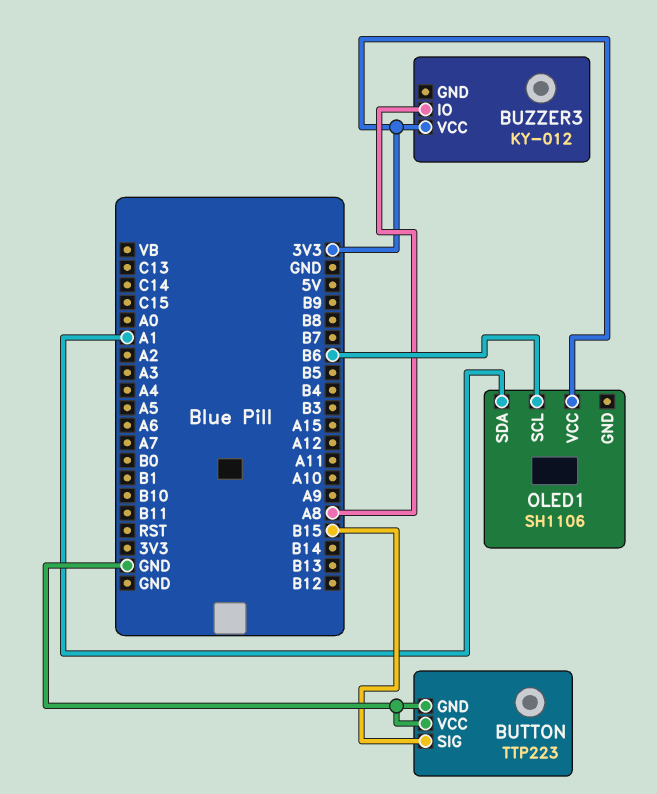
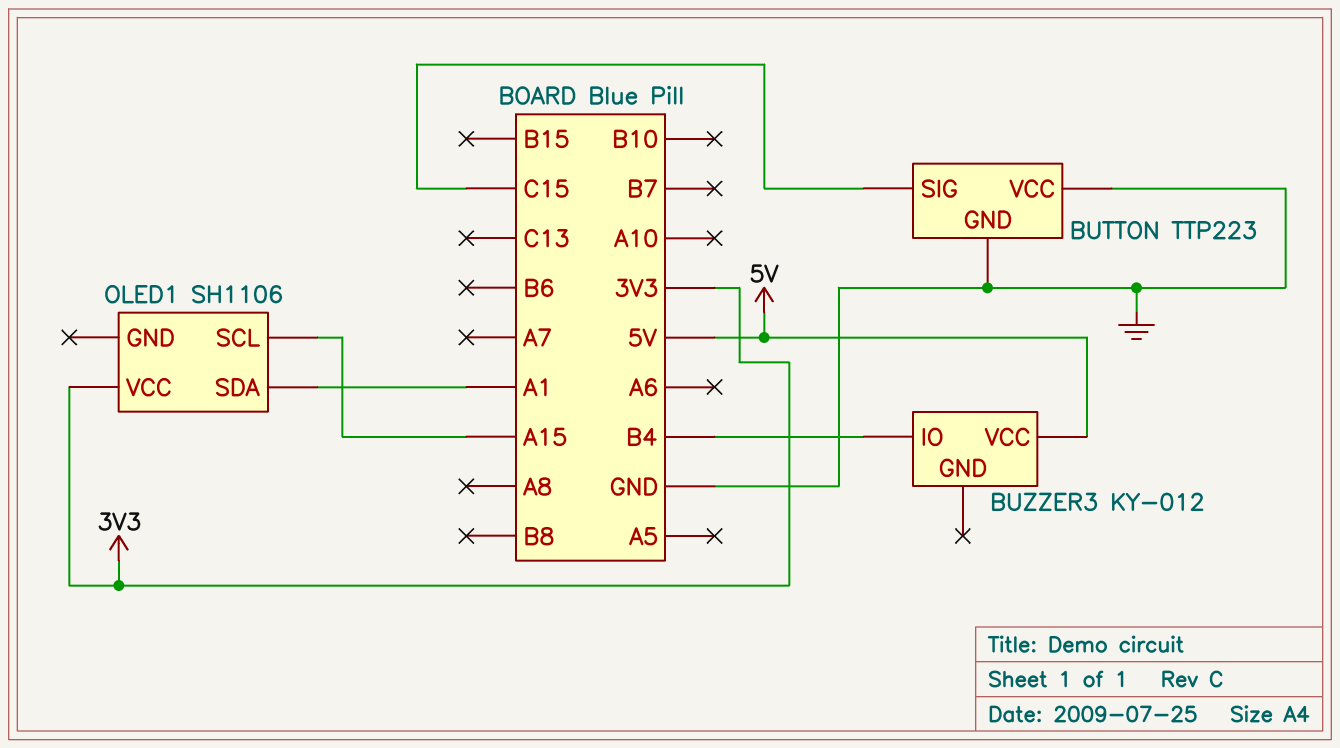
BUTTON pin SIG: B15 -> C15
BUZZER3 pin IO: A8 -> B4
BUZZER3 pin VCC: 3V3 -> 5V
OLED1 pin SCL: B6 -> A15

